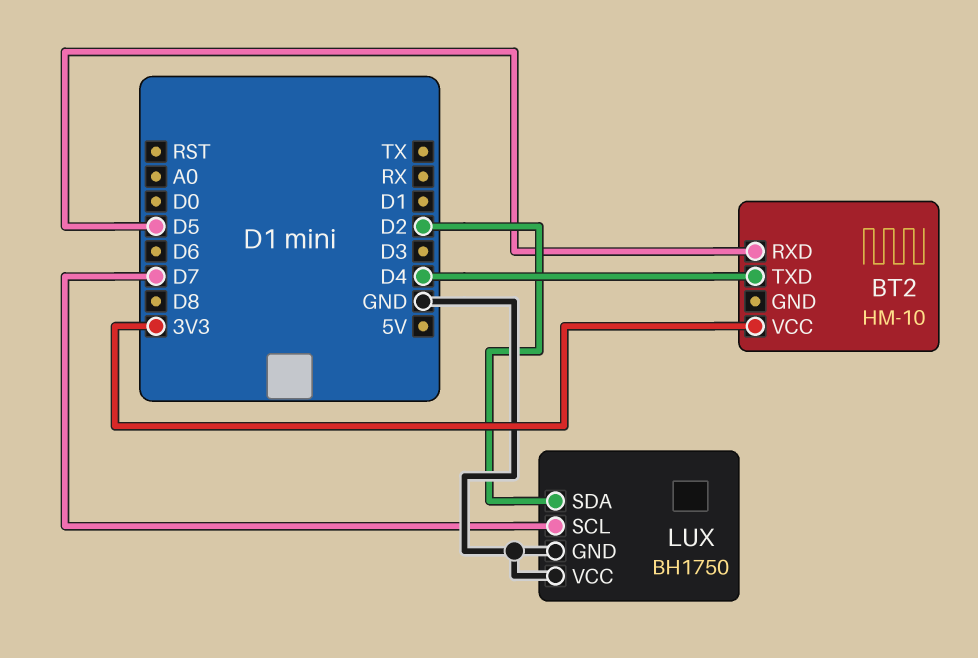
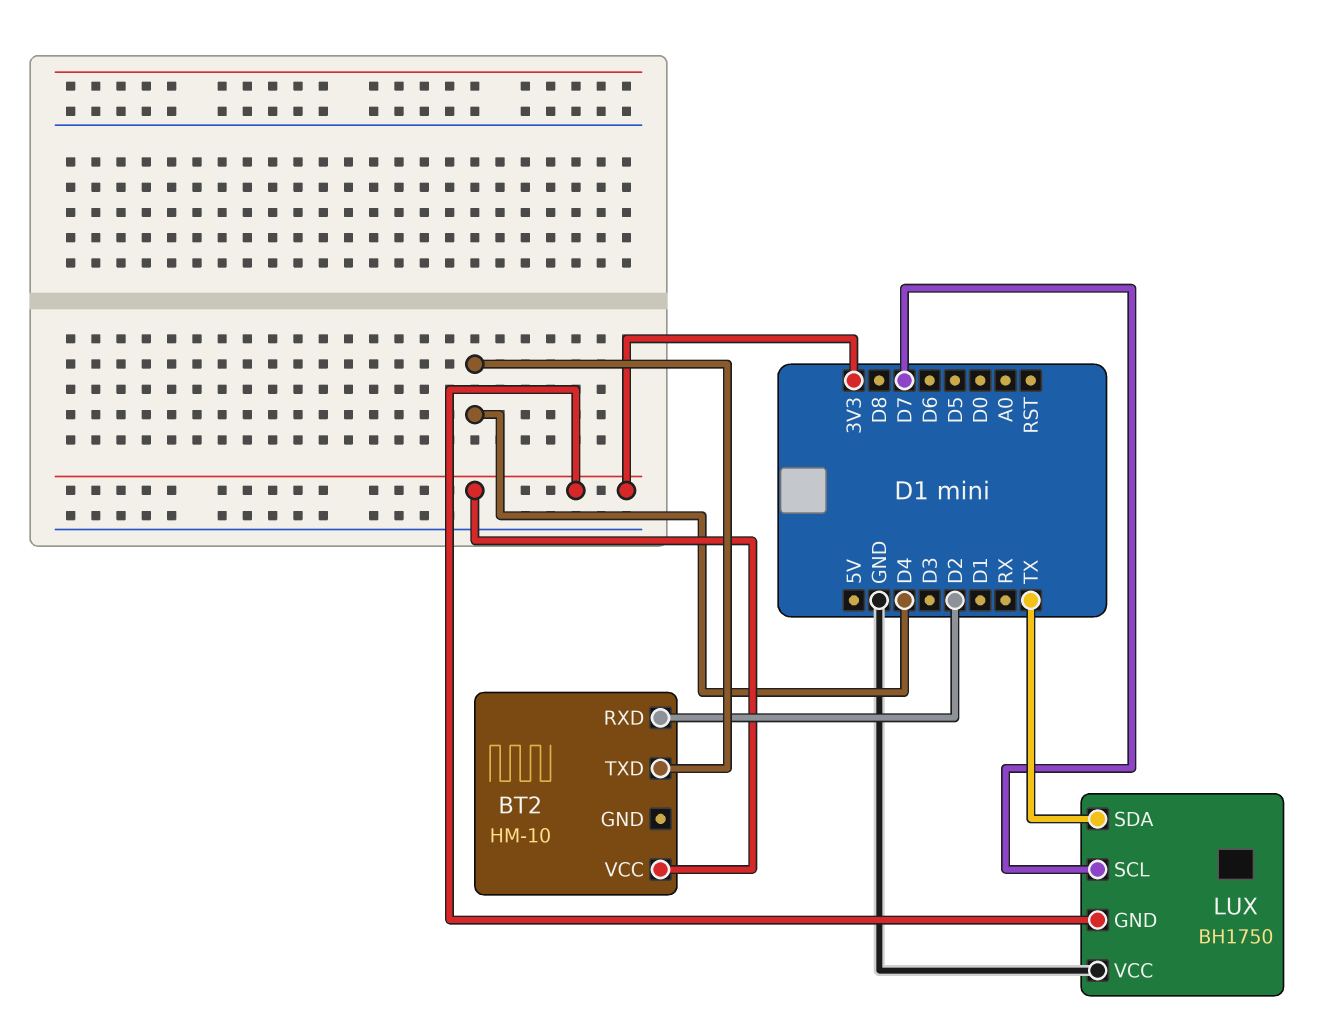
BT2 pin RXD: D5 -> D2
LUX pin GND: GND -> 3V3
LUX pin SDA: D2 -> TX

